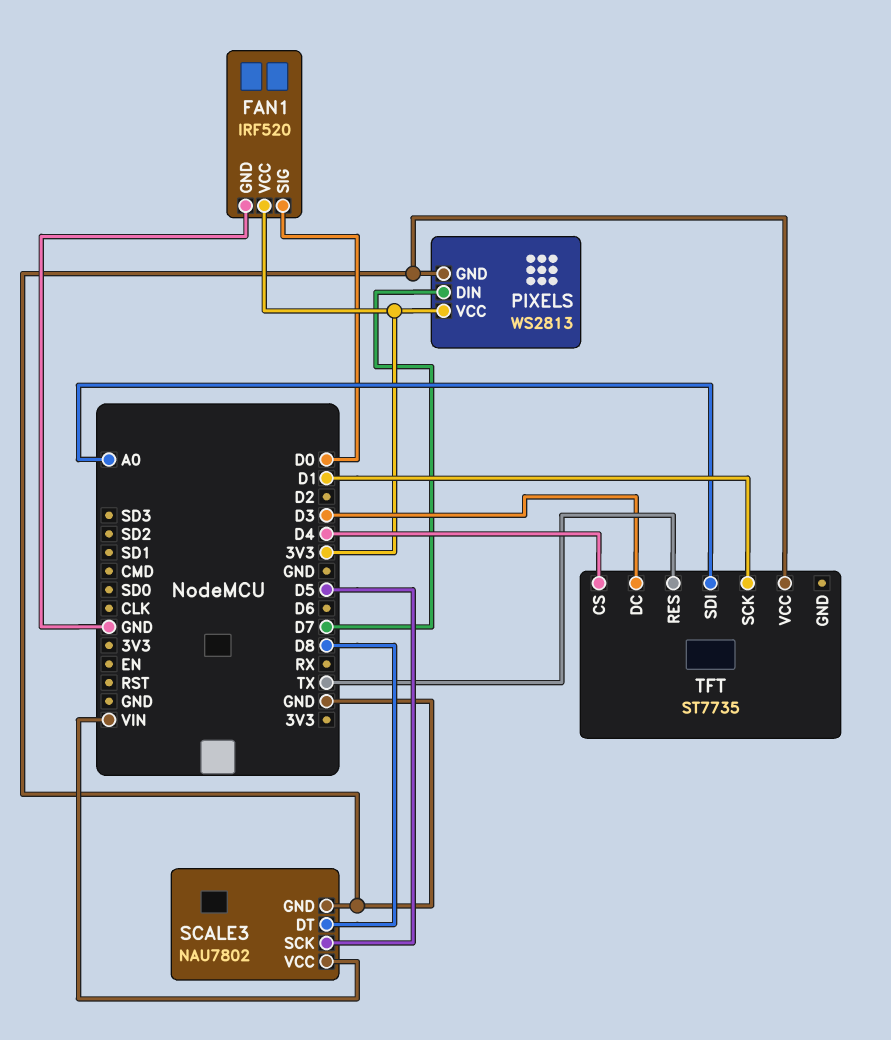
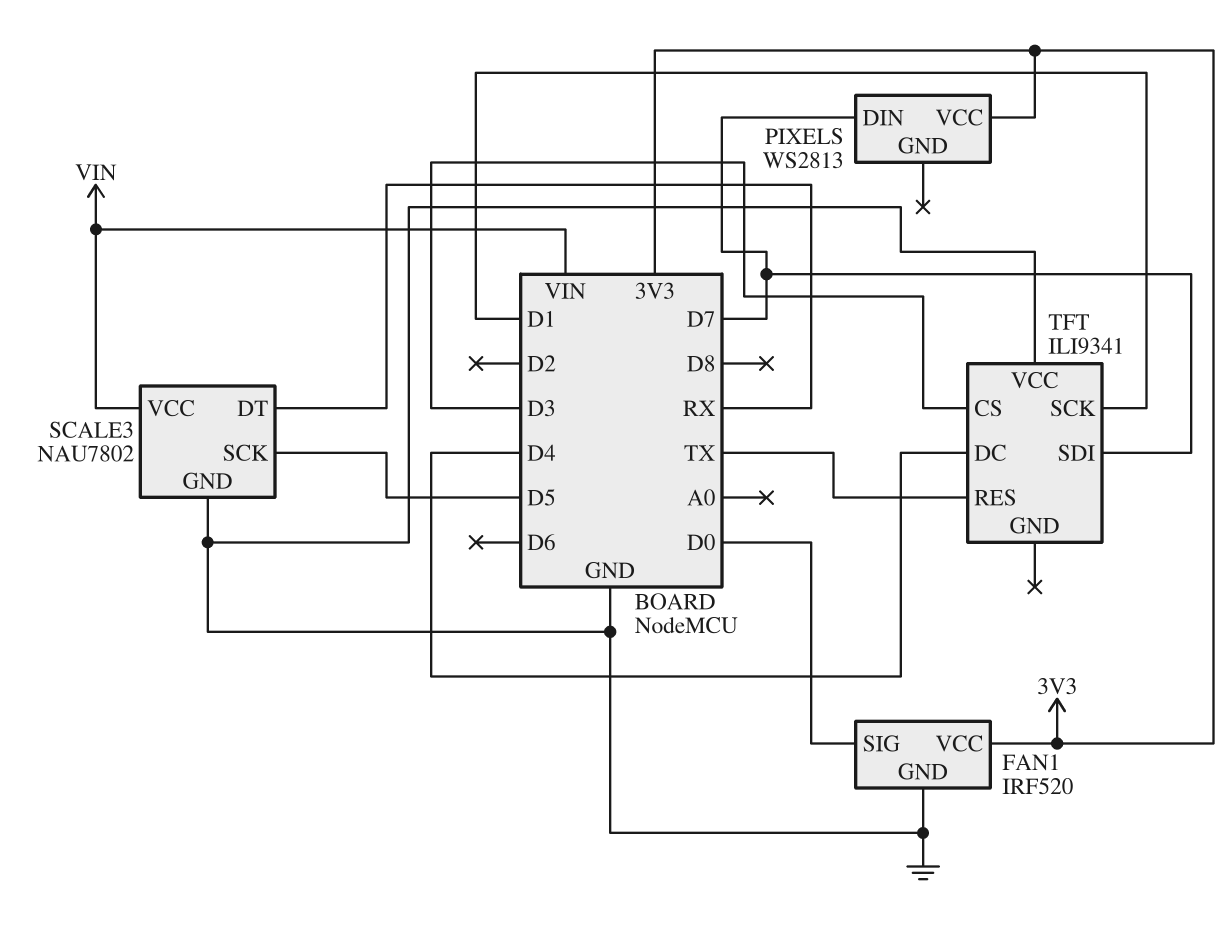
PIXELS pin GND: GND -> none
SCALE3 pin DT: D8 -> RX
TFT: ST7735 -> ILI9341
TFT pin CS: D4 -> D3
TFT pin DC: D3 -> D4
TFT pin SDI: A0 -> D7

